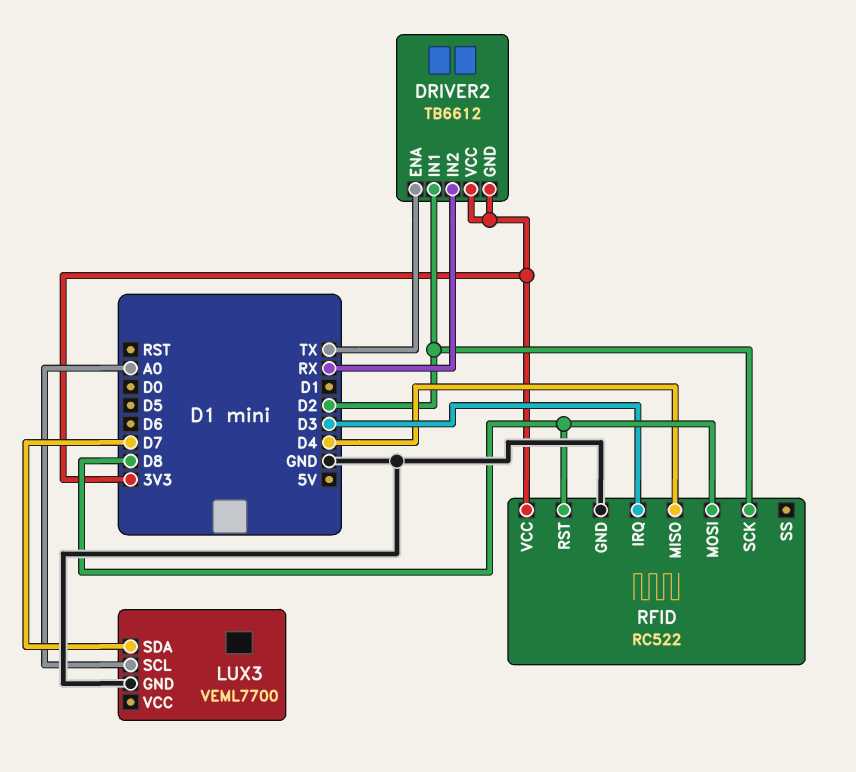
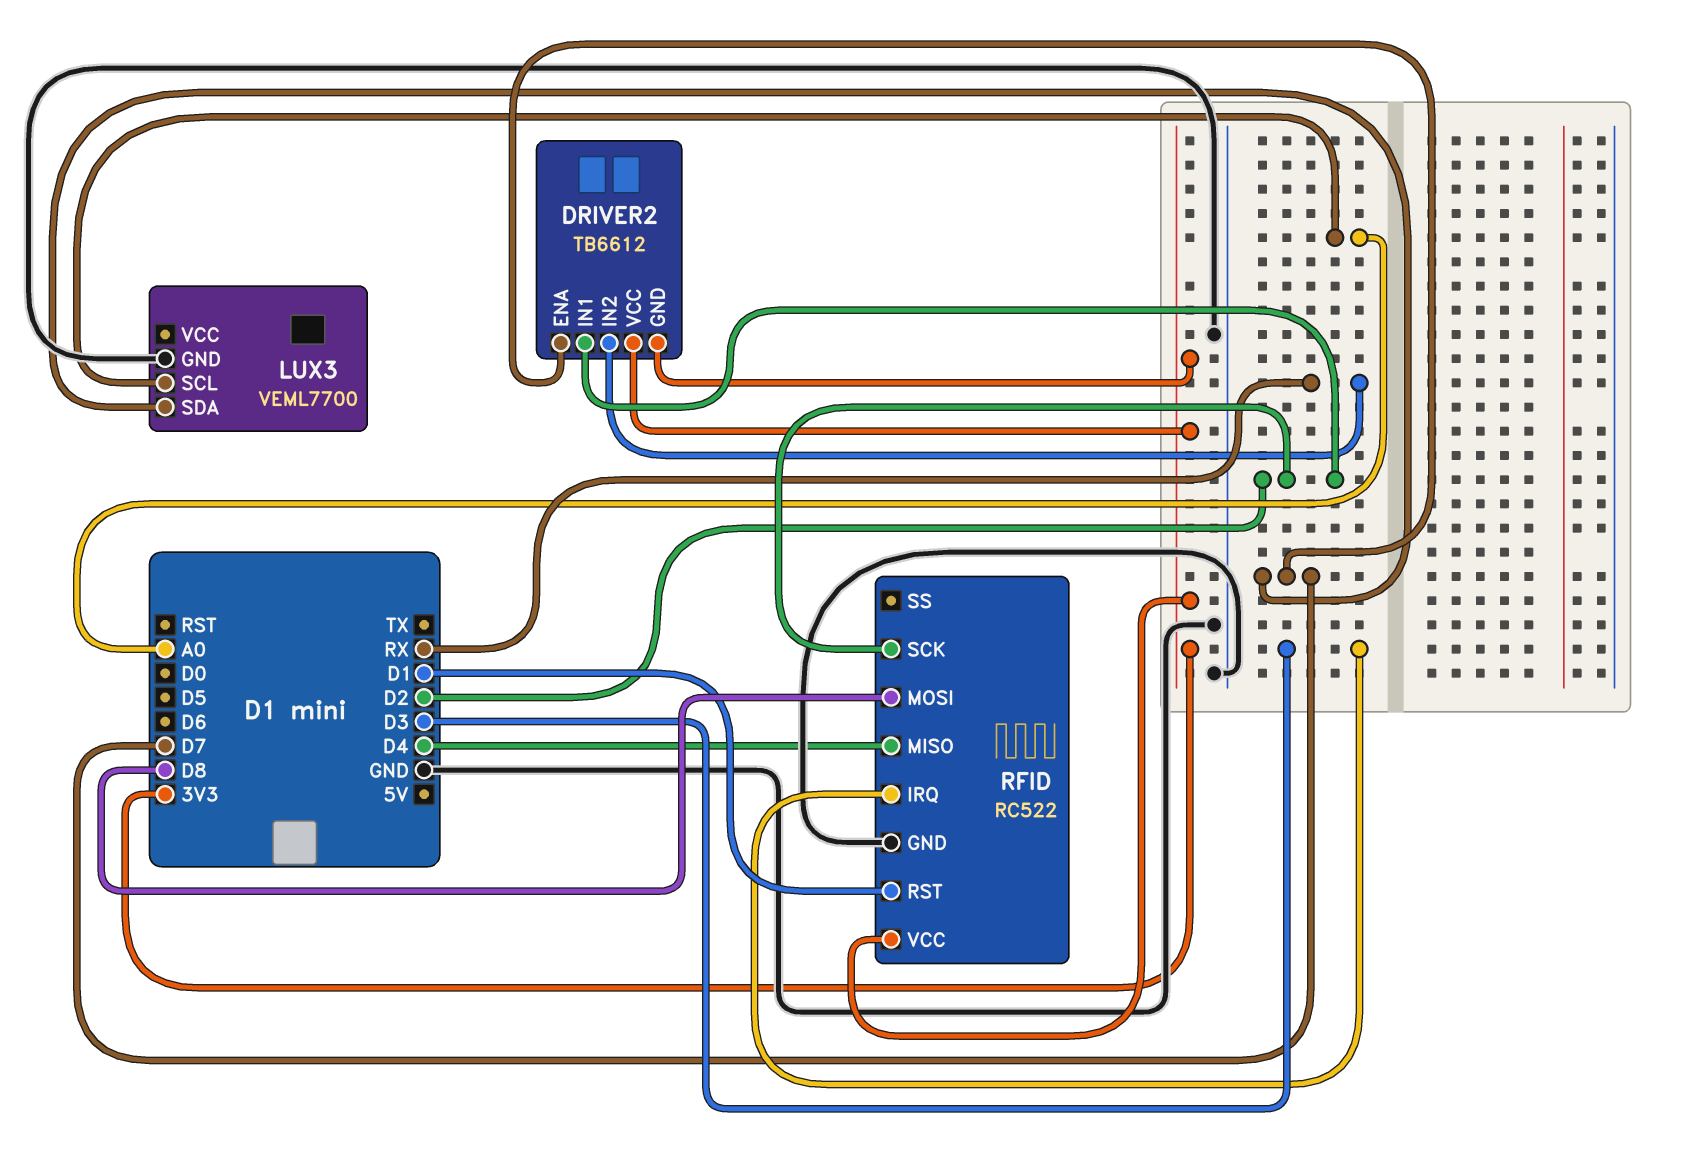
DRIVER2 pin ENA: TX -> D7
RFID pin RST: D8 -> D1

